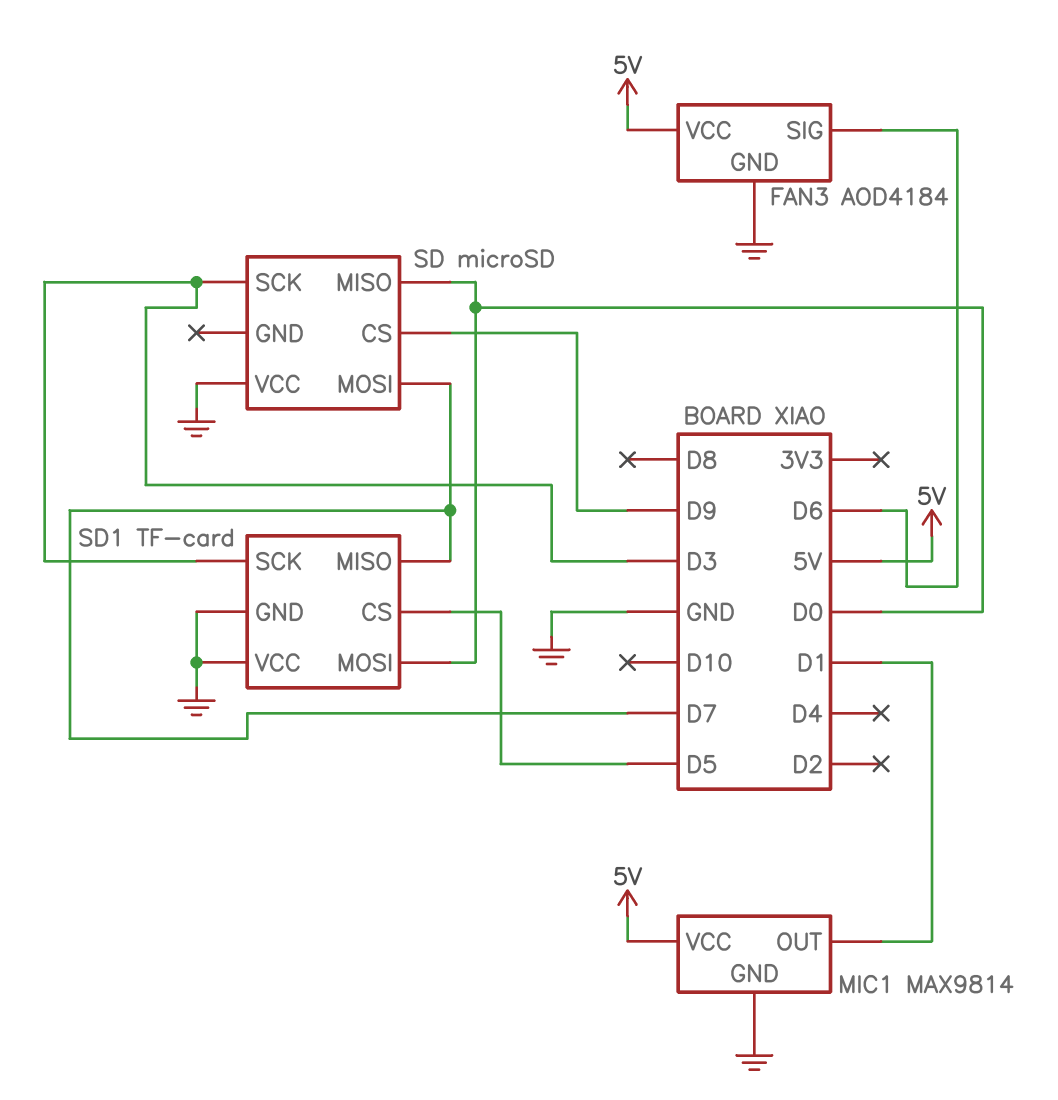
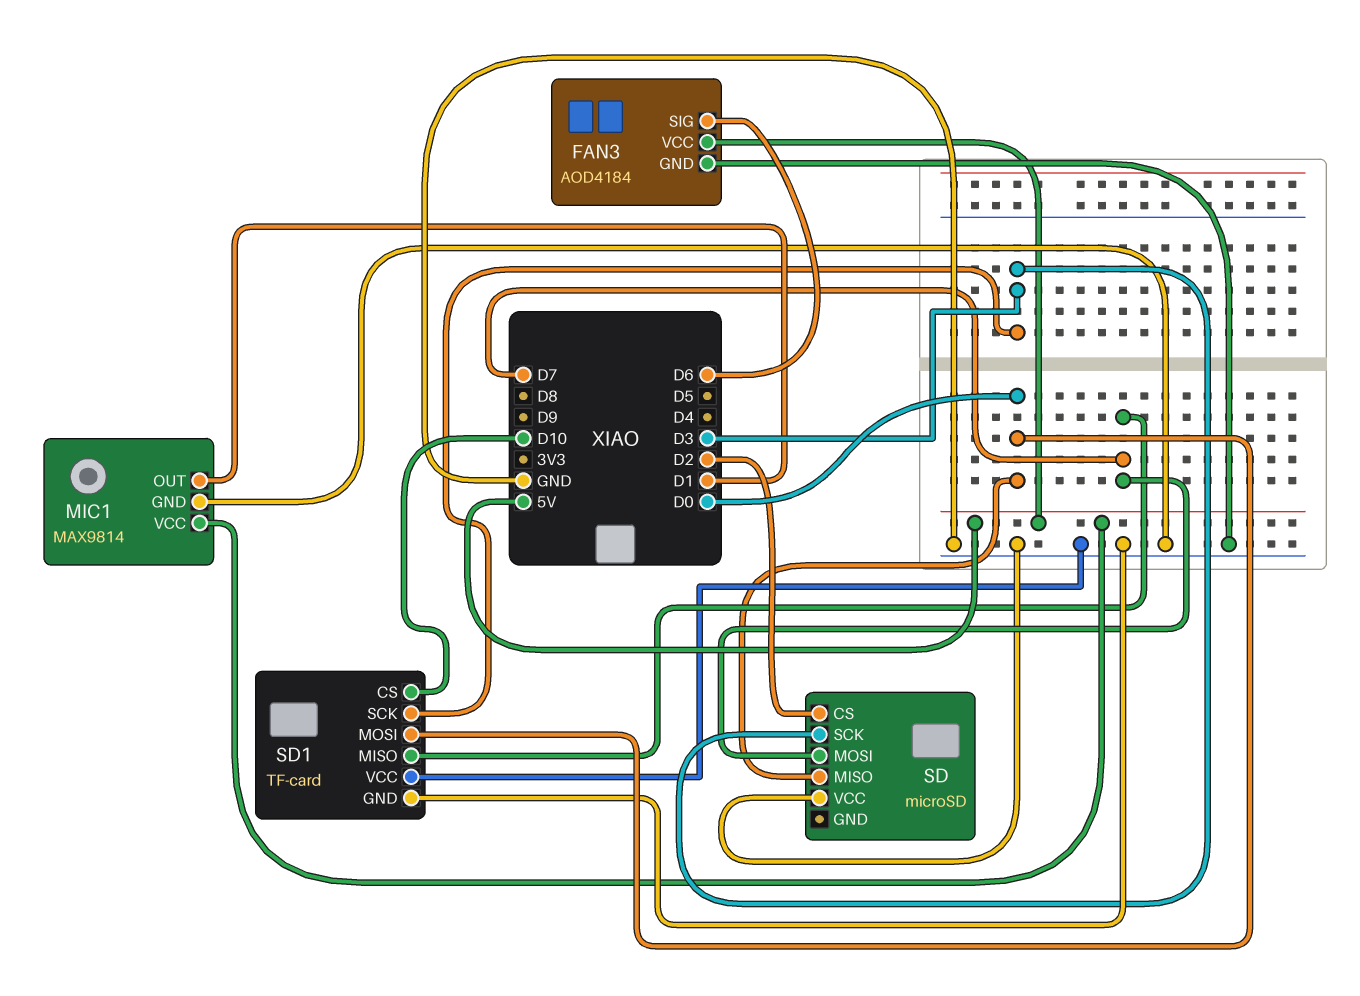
SD pin CS: D9 -> D2
SD1 pin CS: D5 -> D10

